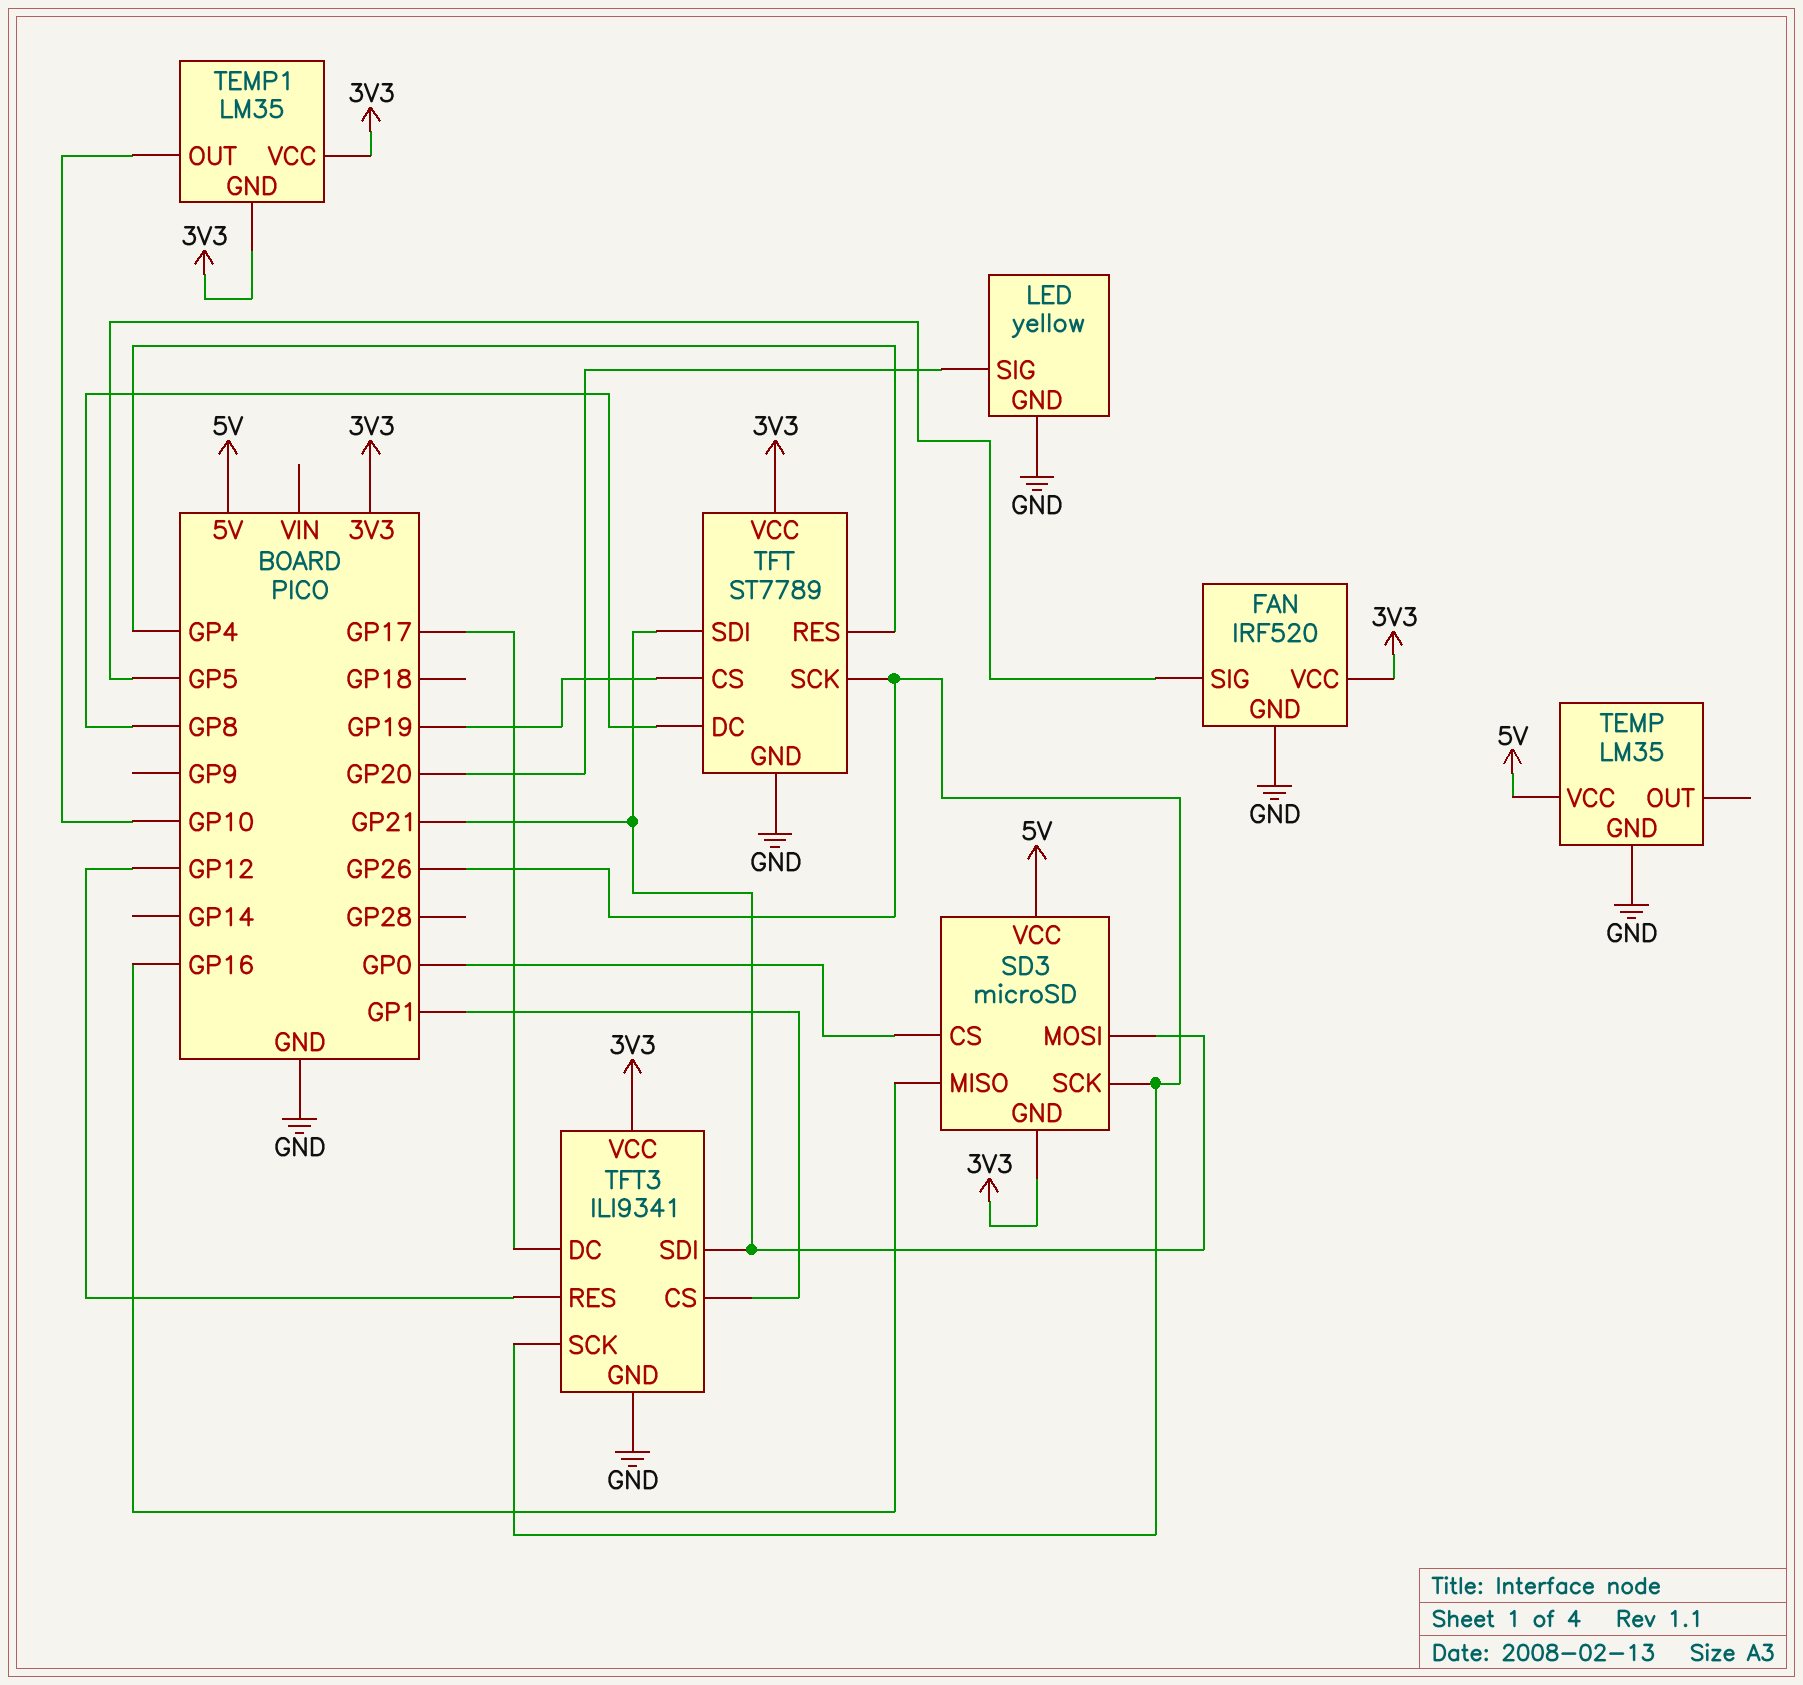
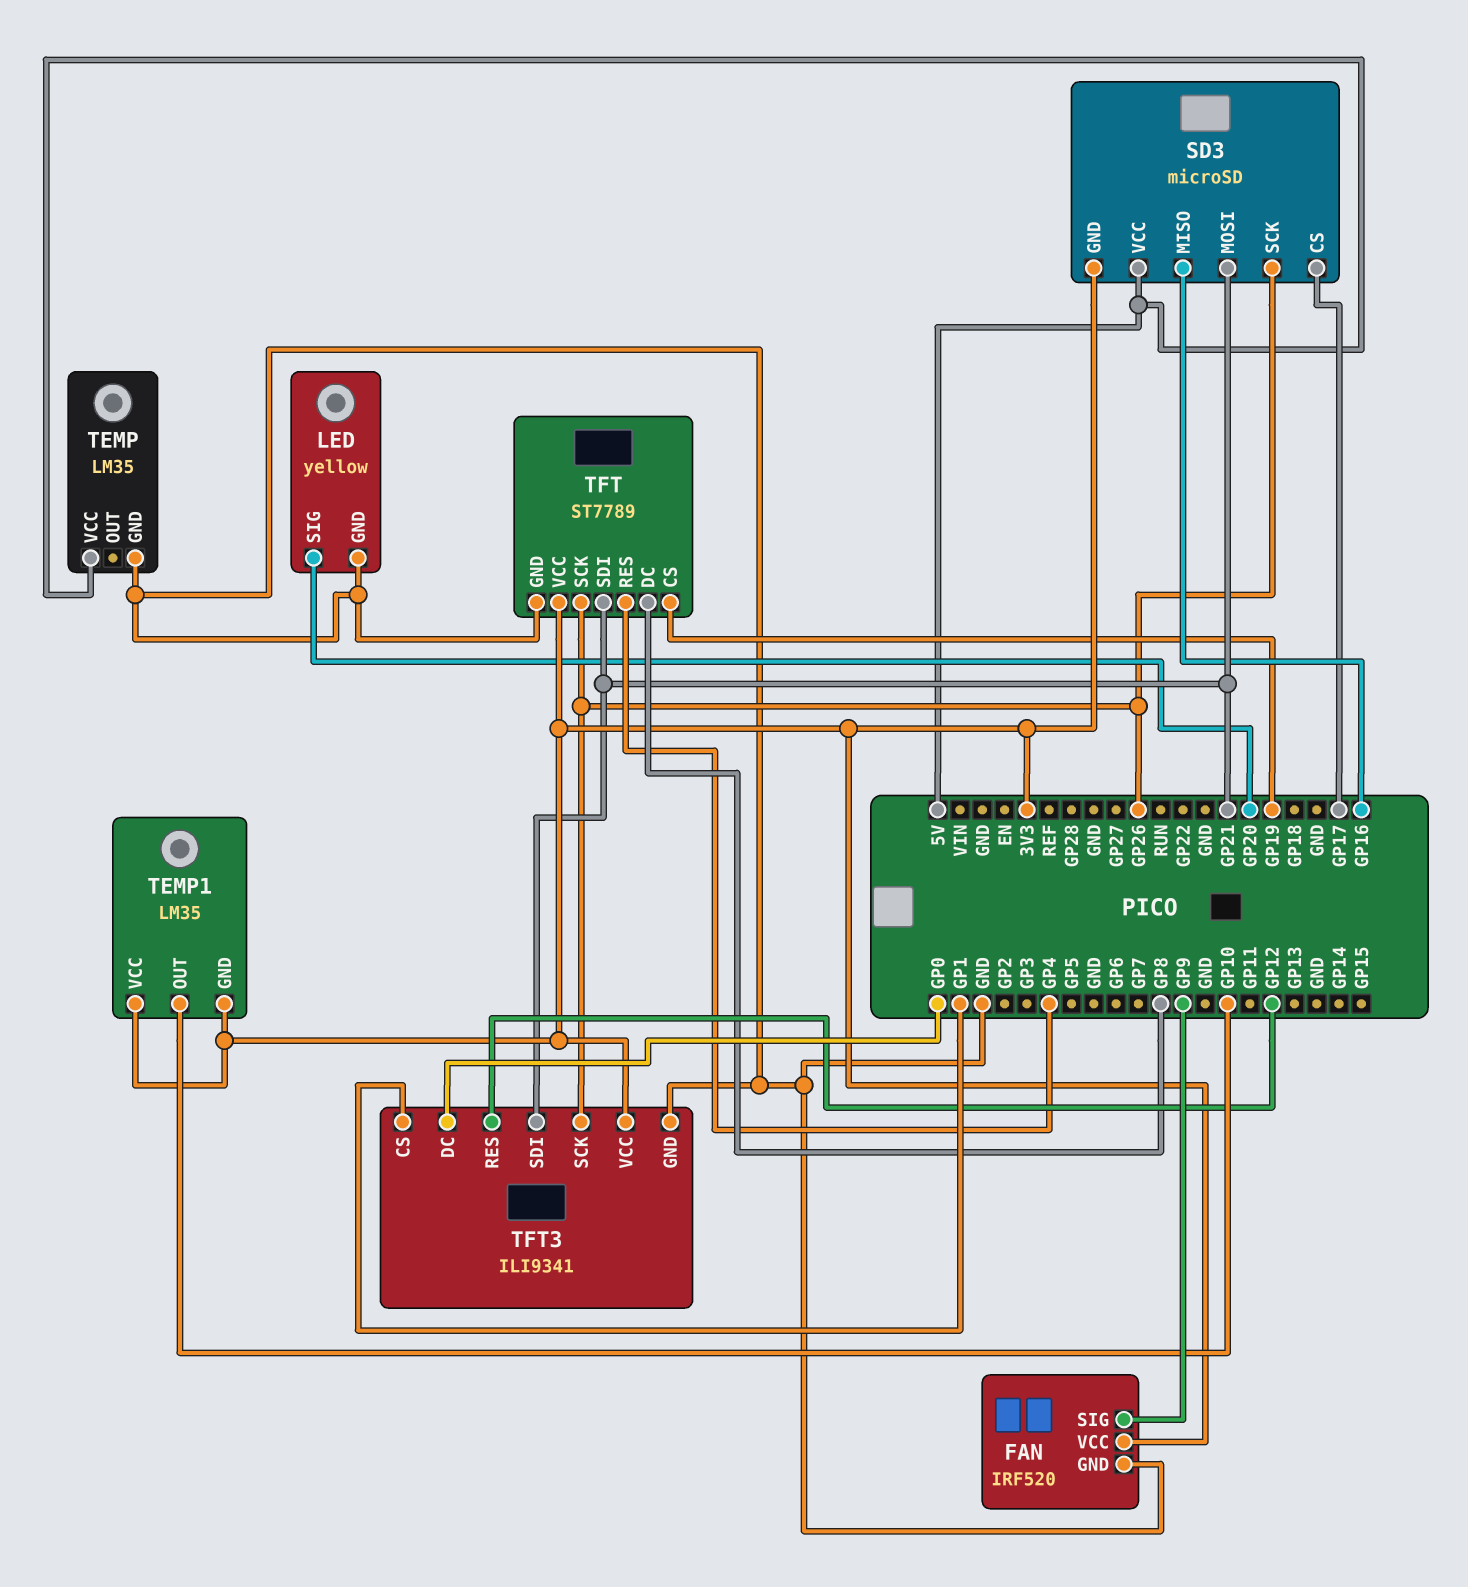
FAN pin SIG: GP5 -> GP9
SD3 pin CS: GP0 -> GP17
TFT3 pin DC: GP17 -> GP0

